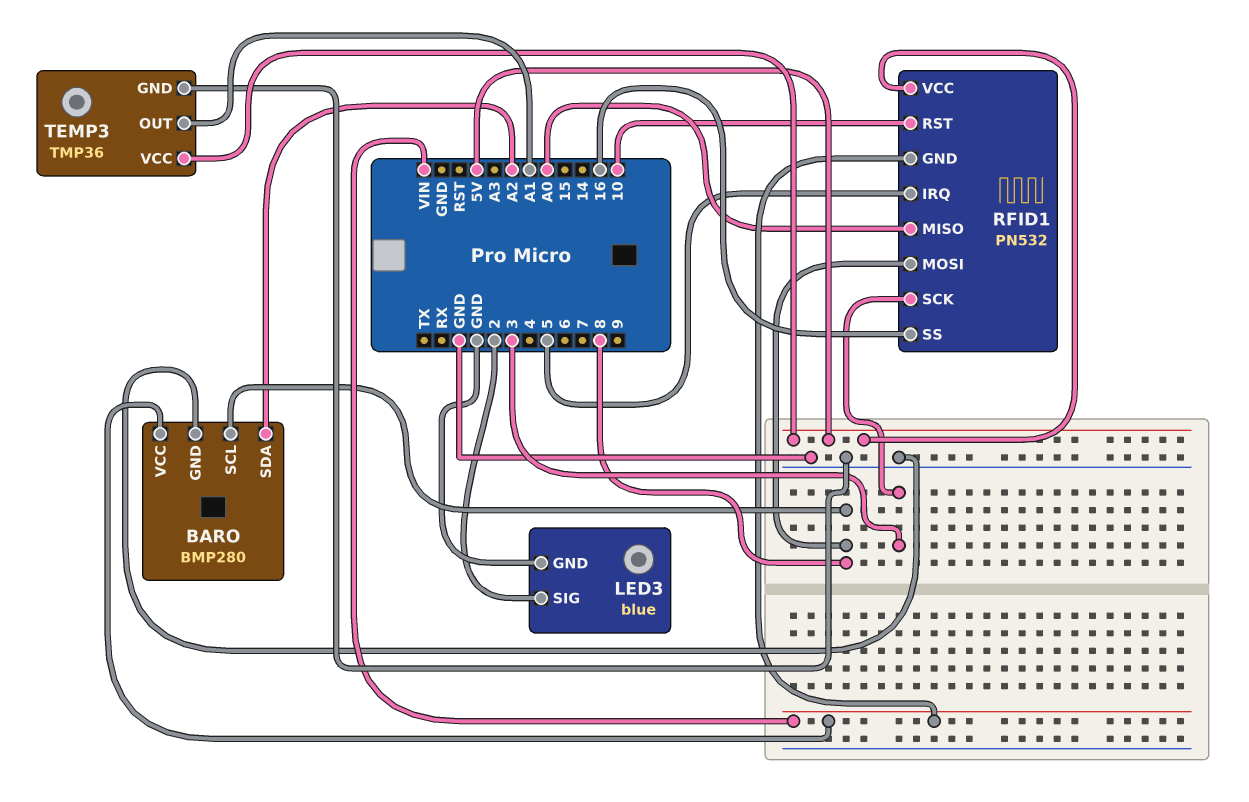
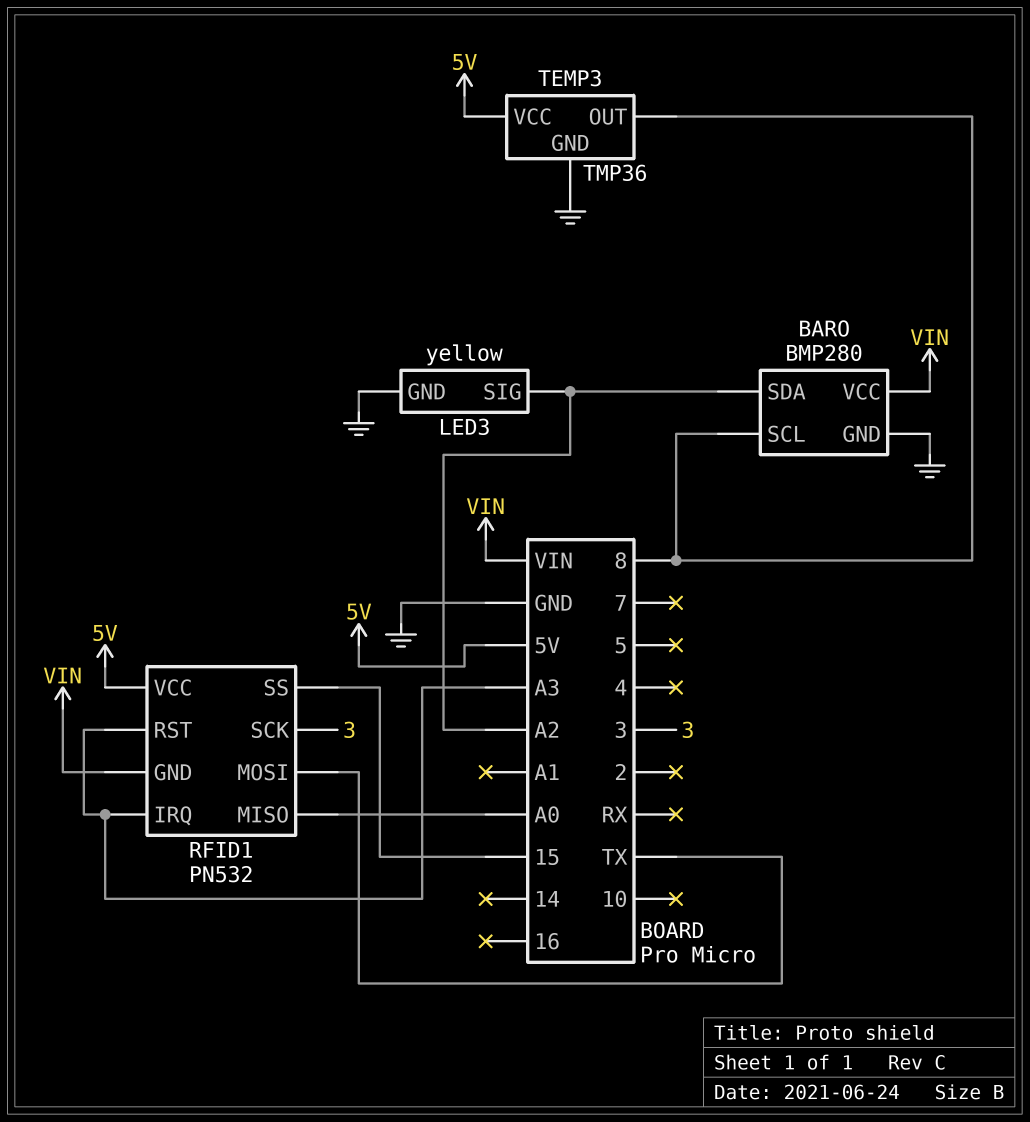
LED3: blue -> yellow
LED3 pin SIG: 2 -> A2
RFID1 pin IRQ: 5 -> A3
RFID1 pin MOSI: 8 -> TX
RFID1 pin RST: 10 -> A3
RFID1 pin SS: 16 -> 15
TEMP3 pin OUT: A1 -> 8

